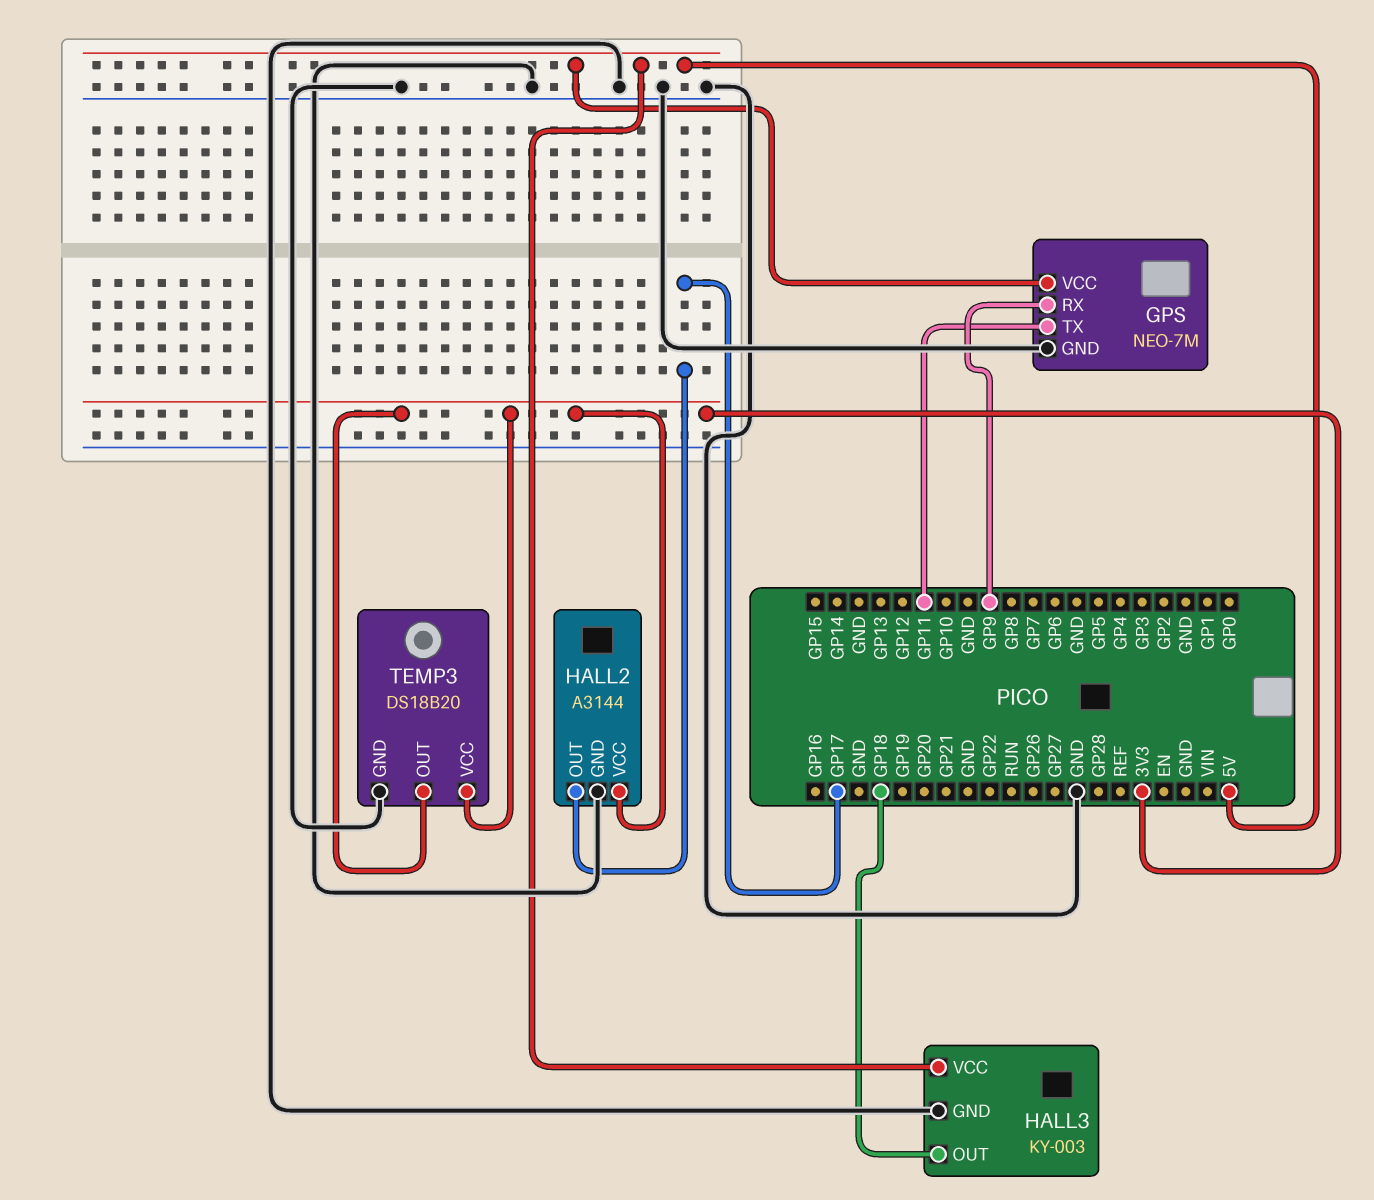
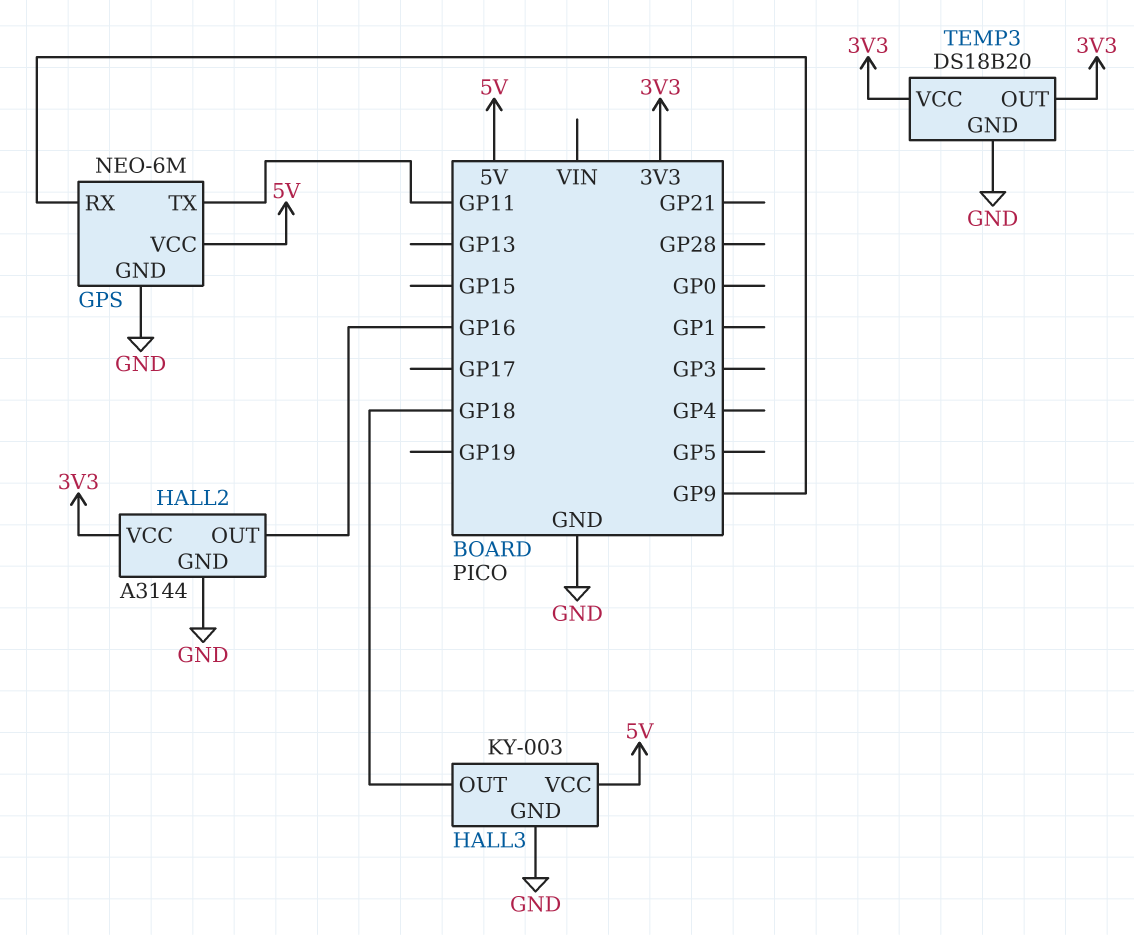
GPS: NEO-7M -> NEO-6M
HALL2 pin OUT: GP17 -> GP16

